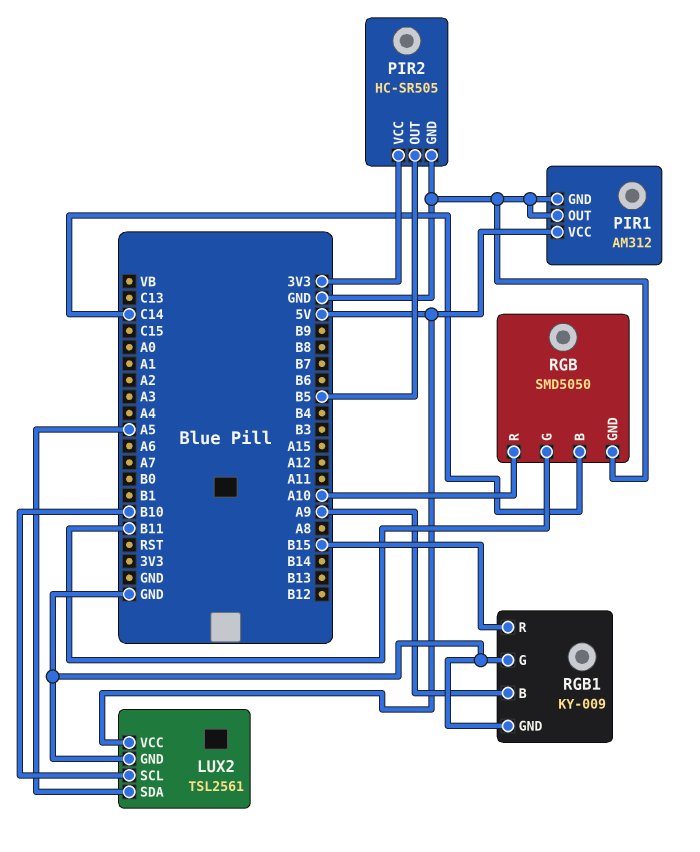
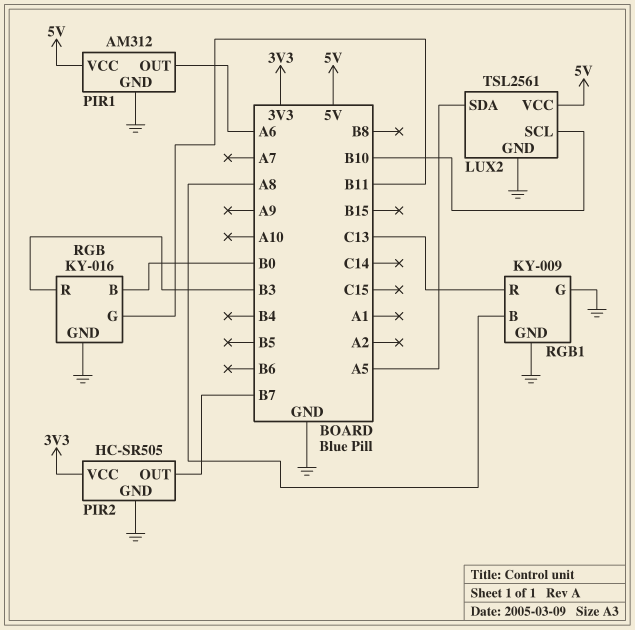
PIR1 pin OUT: GND -> A6
PIR2 pin OUT: B5 -> B7
RGB: SMD5050 -> KY-016
RGB pin B: C14 -> B0
RGB pin R: A10 -> B3
RGB1 pin B: A9 -> A8
RGB1 pin R: B15 -> C13

